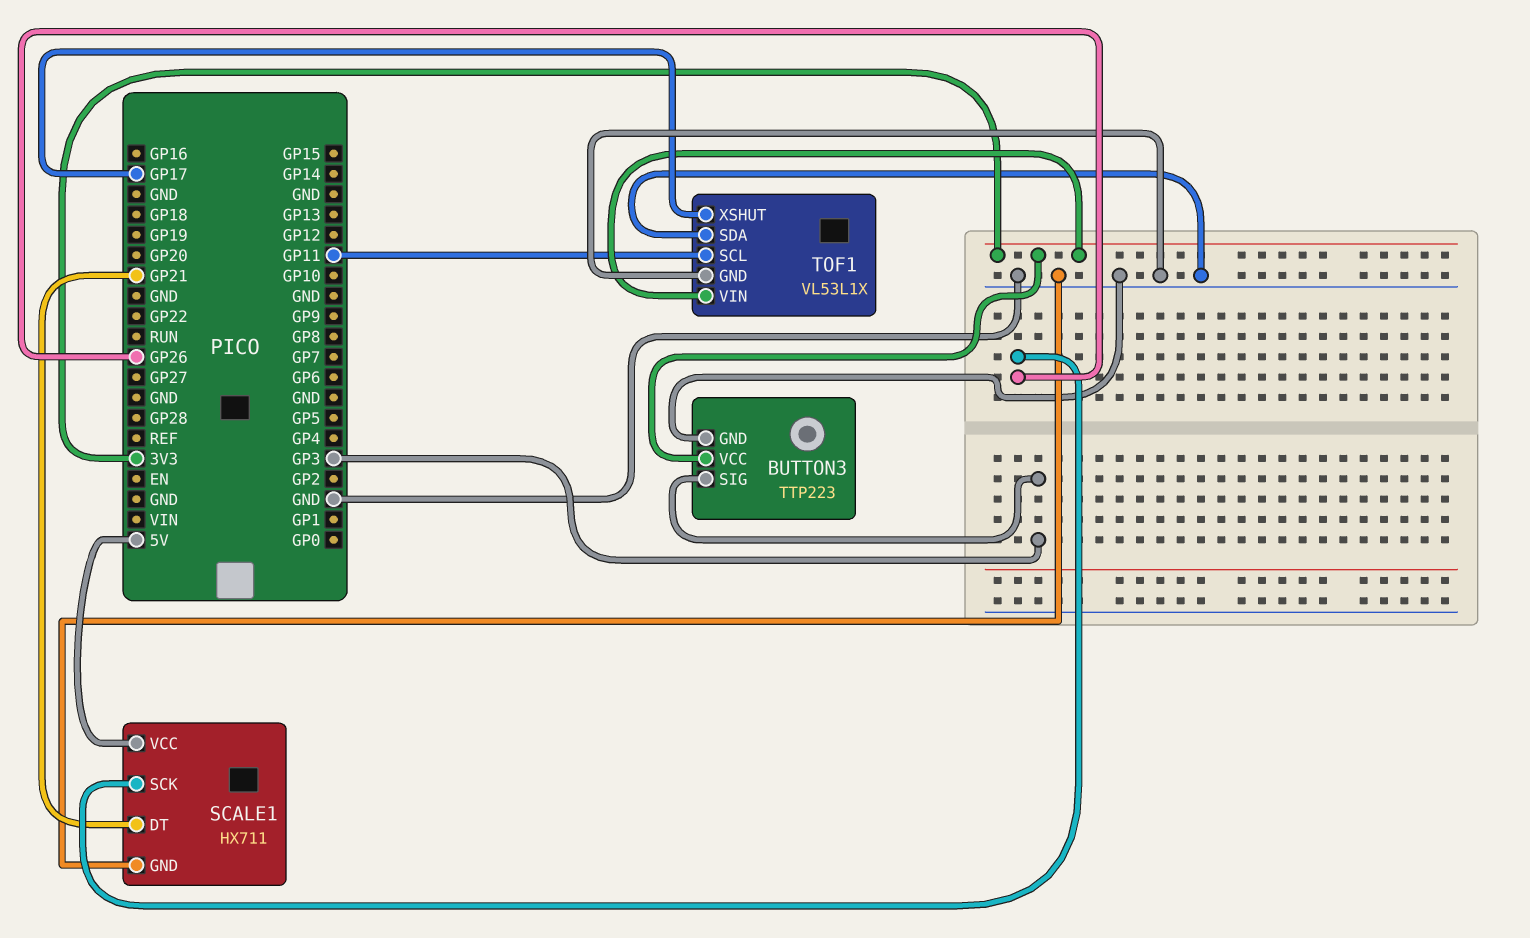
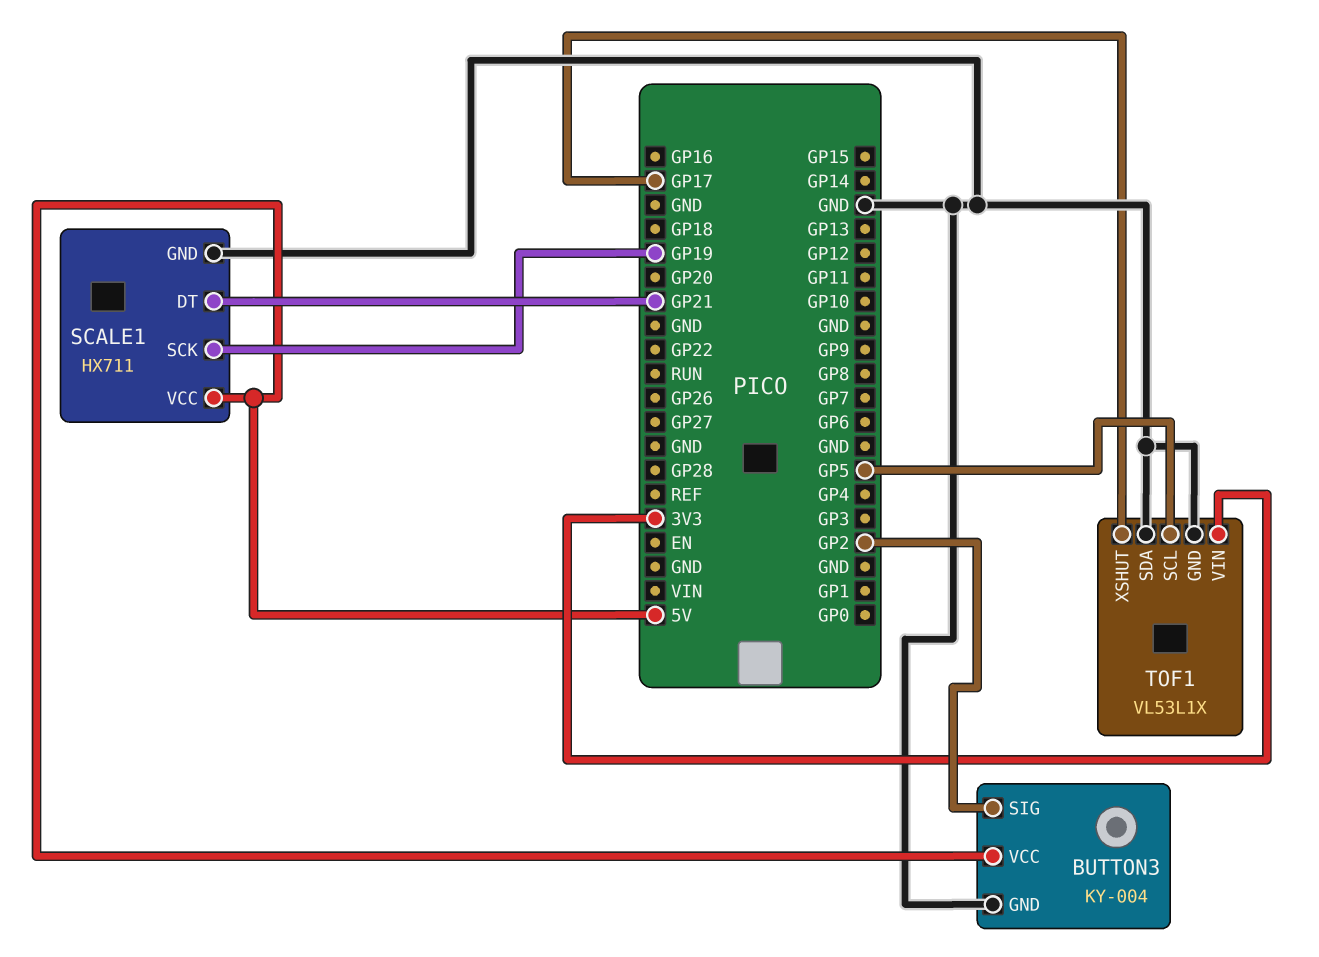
BUTTON3: TTP223 -> KY-004
BUTTON3 pin SIG: GP3 -> GP2
BUTTON3 pin VCC: 3V3 -> 5V
SCALE1 pin SCK: GP26 -> GP19
TOF1 pin SCL: GP11 -> GP5

